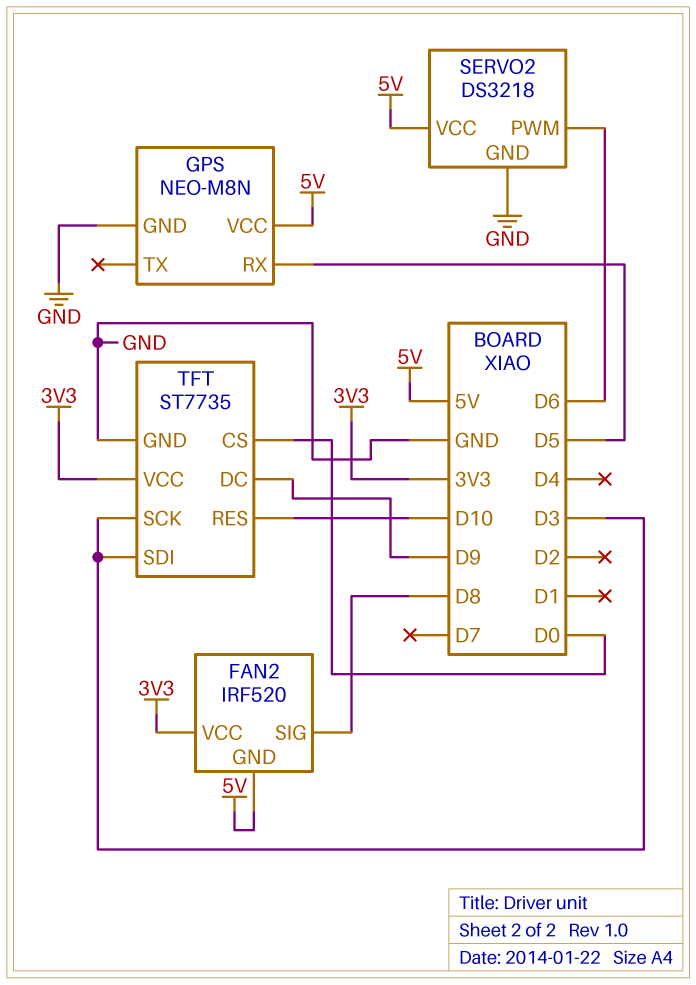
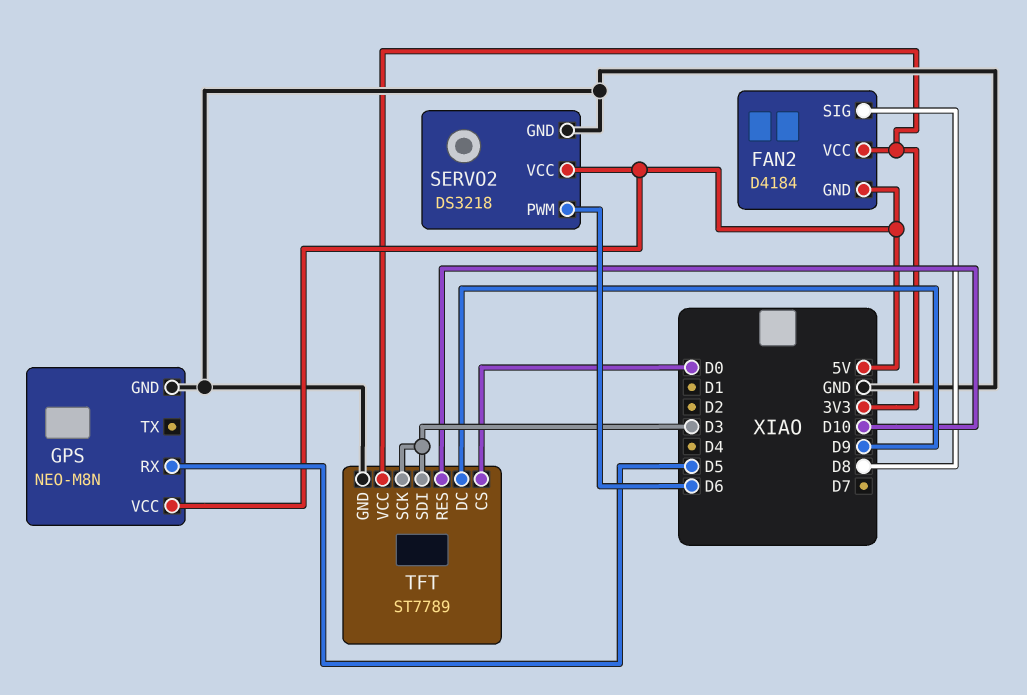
FAN2: IRF520 -> D4184
TFT: ST7735 -> ST7789

